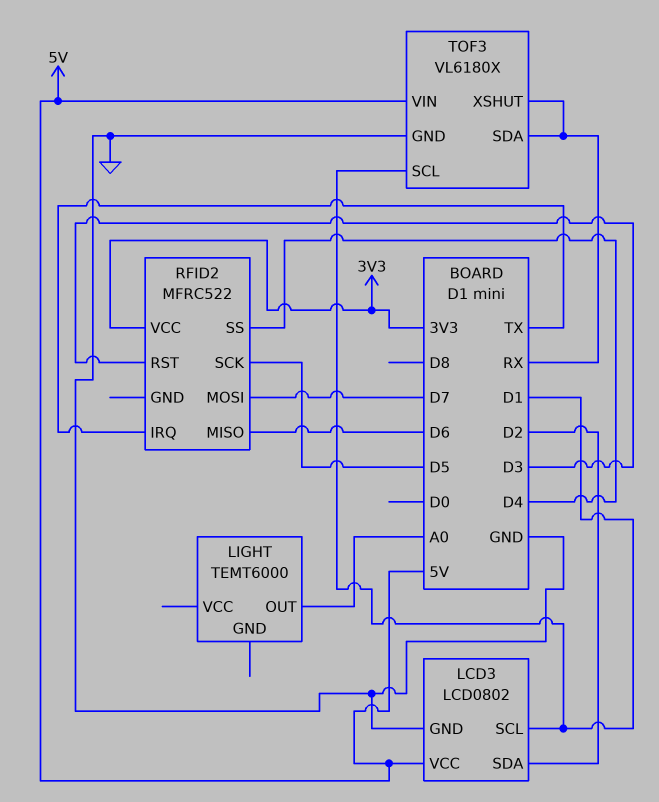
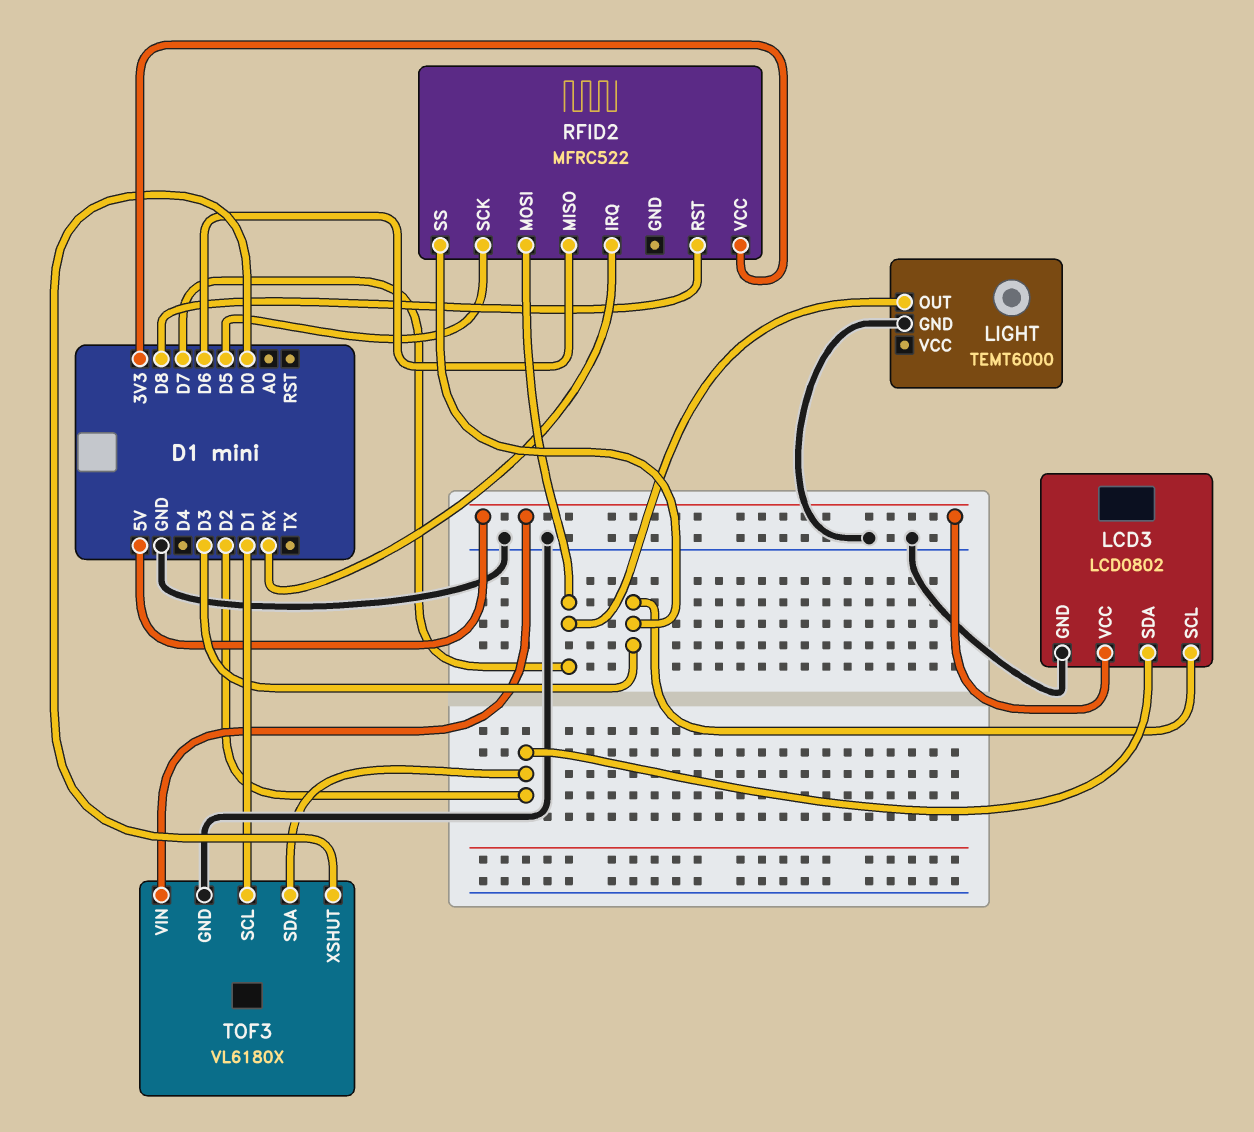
LCD3 pin SCL: D1 -> D3
LIGHT pin GND: none -> GND
LIGHT pin OUT: A0 -> D7
RFID2 pin IRQ: TX -> RX
RFID2 pin RST: D3 -> D8
RFID2 pin SS: D4 -> D3
TOF3 pin SDA: RX -> D2
TOF3 pin XSHUT: RX -> D0

